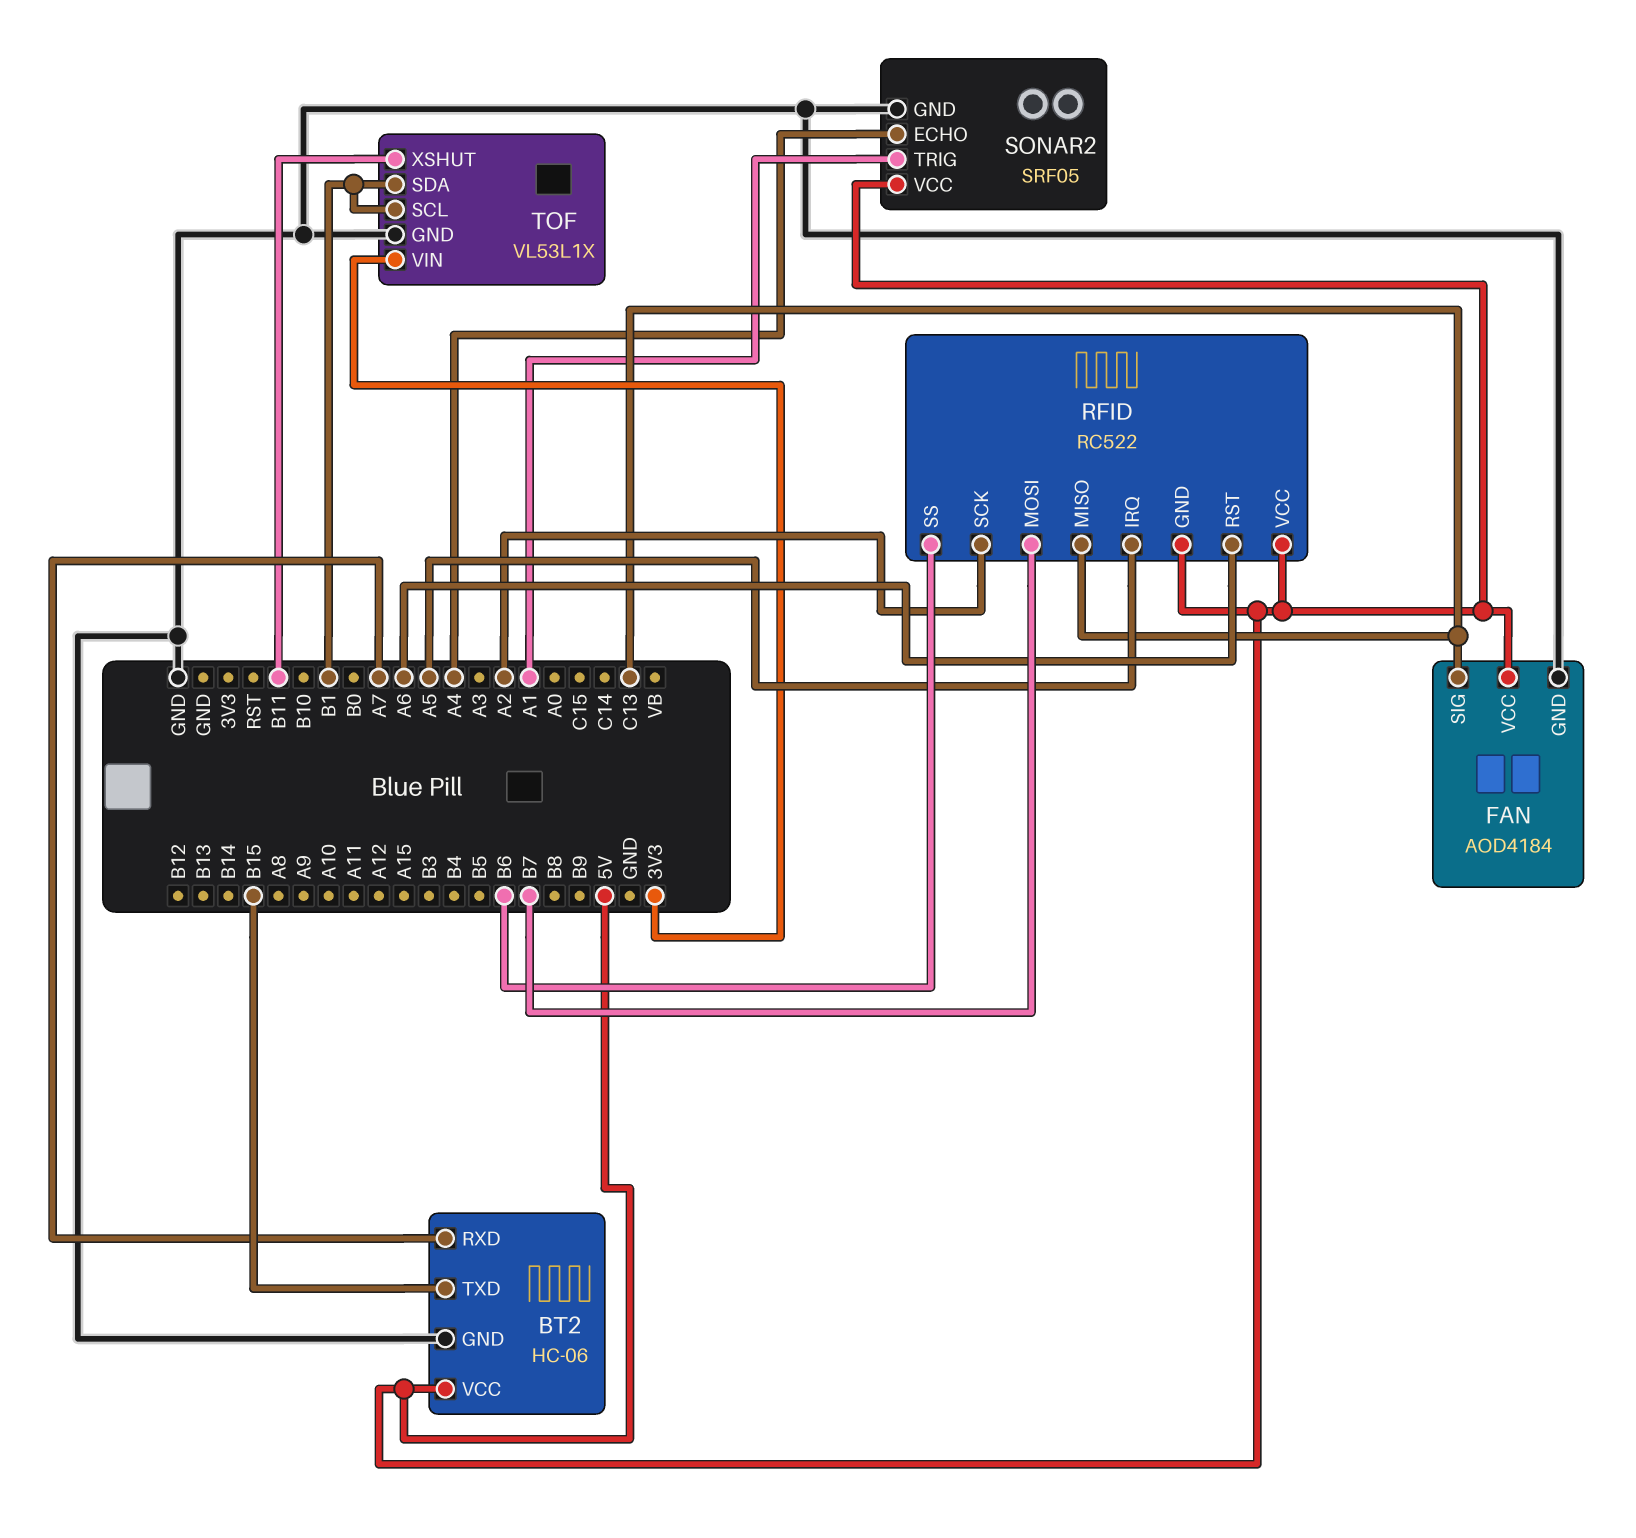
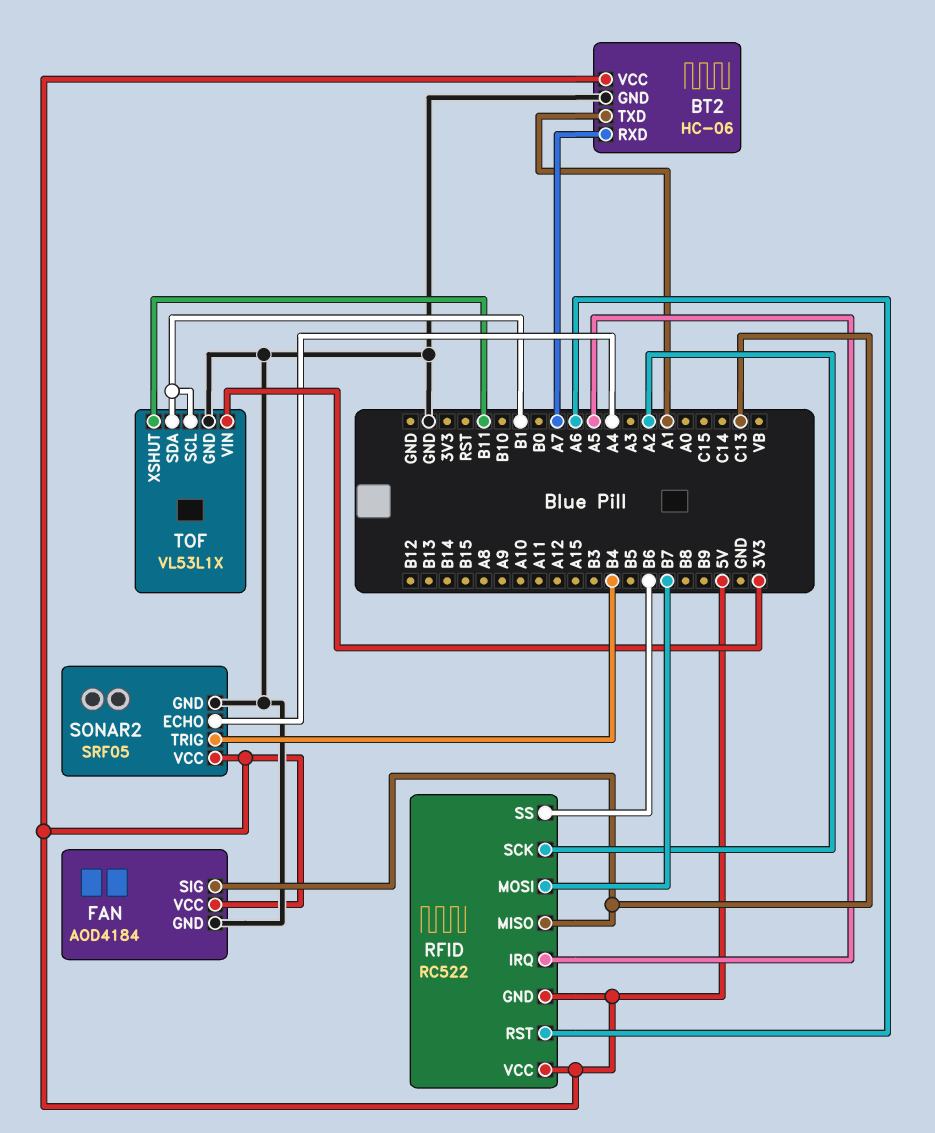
BT2 pin TXD: B15 -> A1
SONAR2 pin TRIG: A1 -> B4

